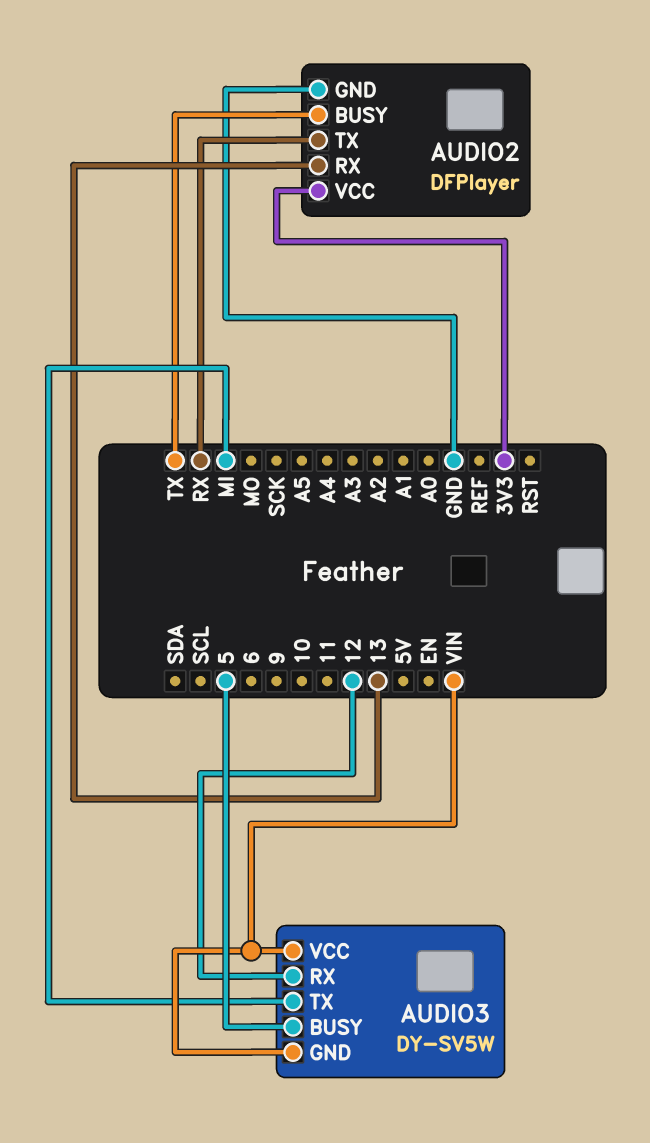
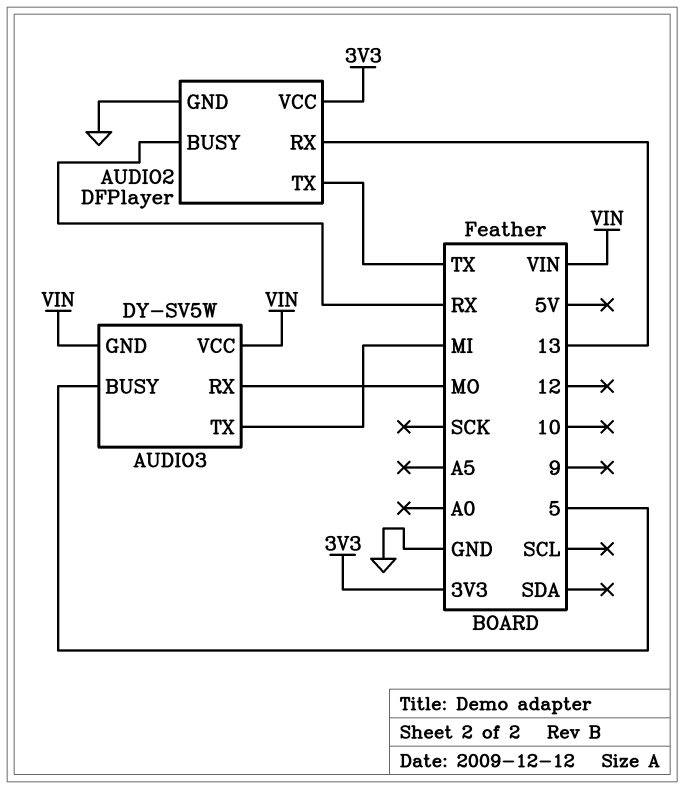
AUDIO2 pin BUSY: TX -> RX
AUDIO2 pin TX: RX -> TX
AUDIO3 pin RX: 12 -> MO

